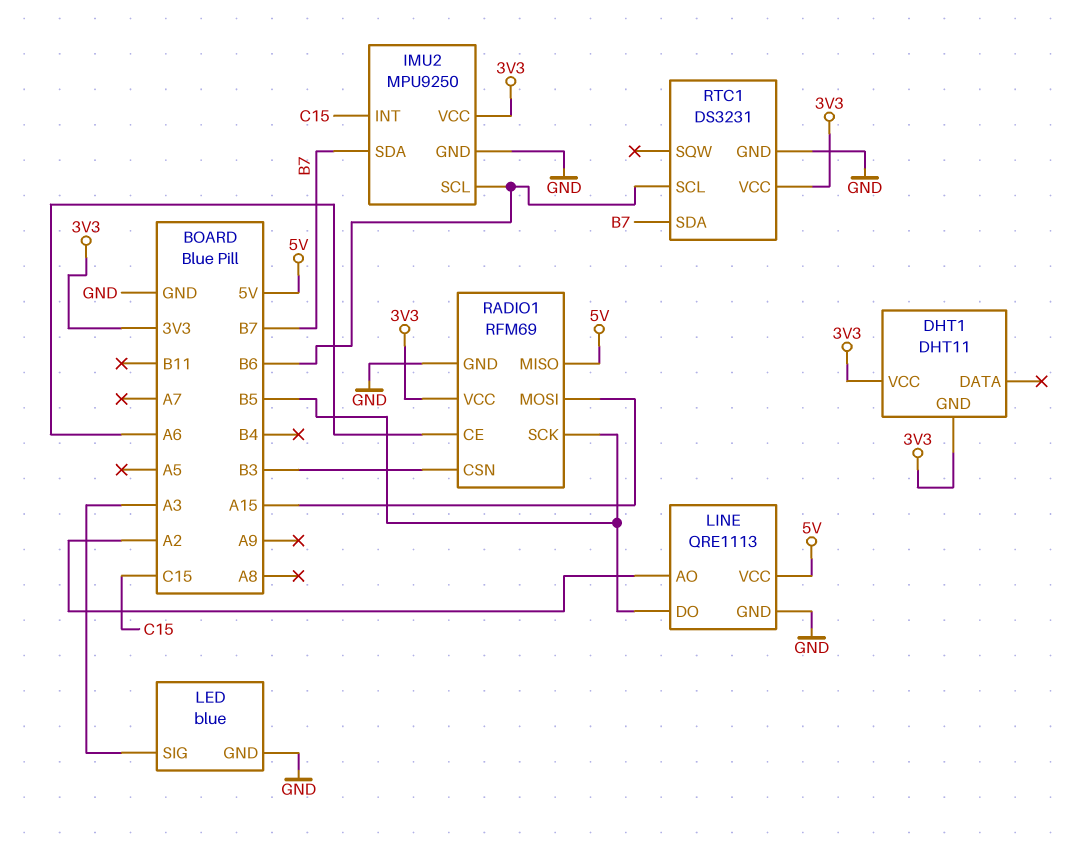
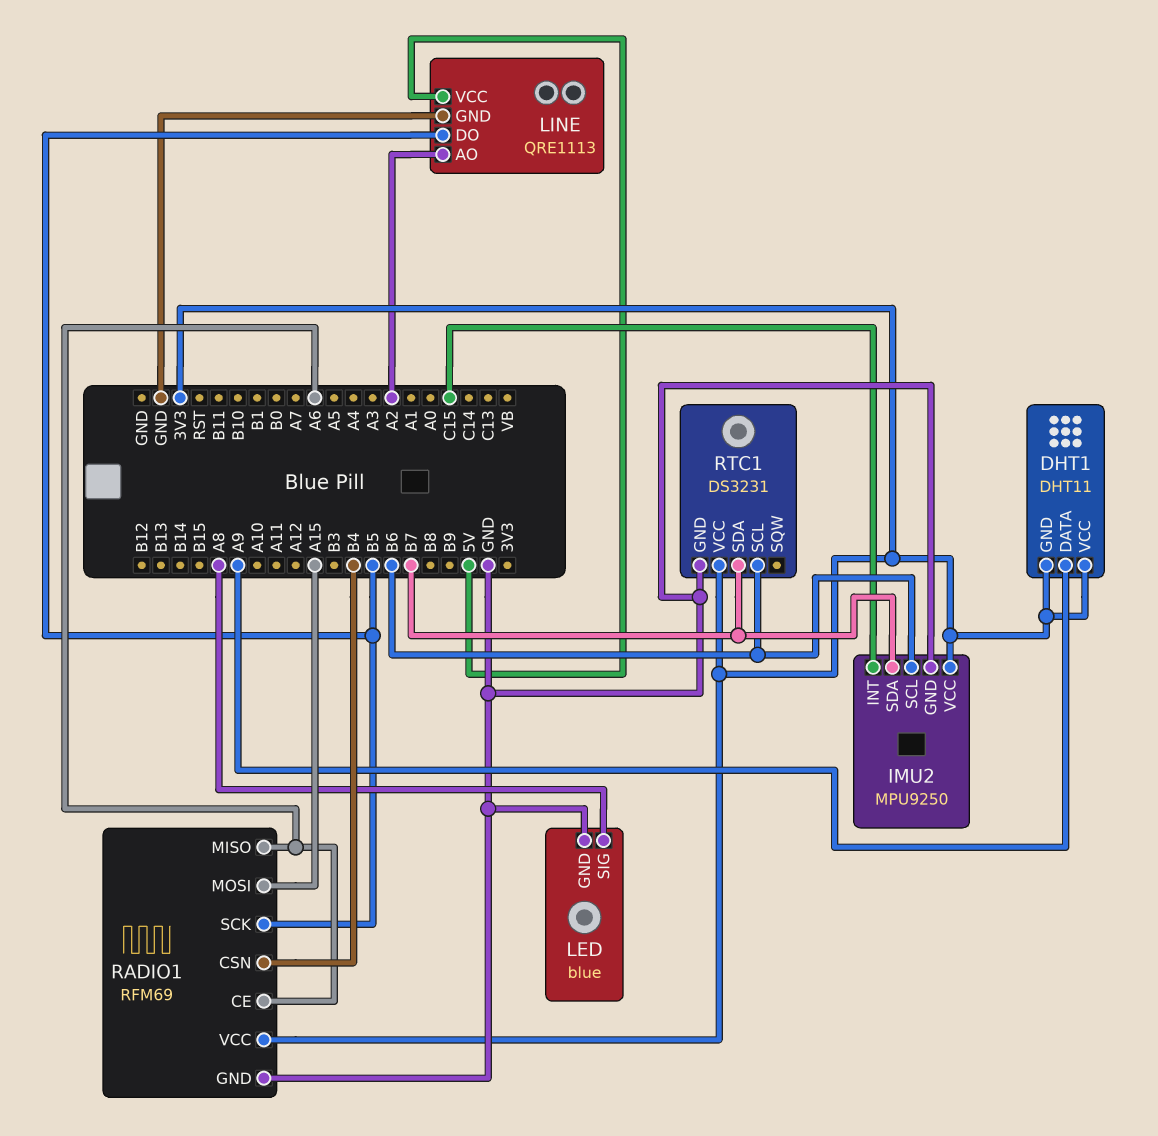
DHT1 pin DATA: none -> A9
LED pin SIG: A3 -> A8
RADIO1 pin CSN: B3 -> B4
RADIO1 pin MISO: 5V -> A6

